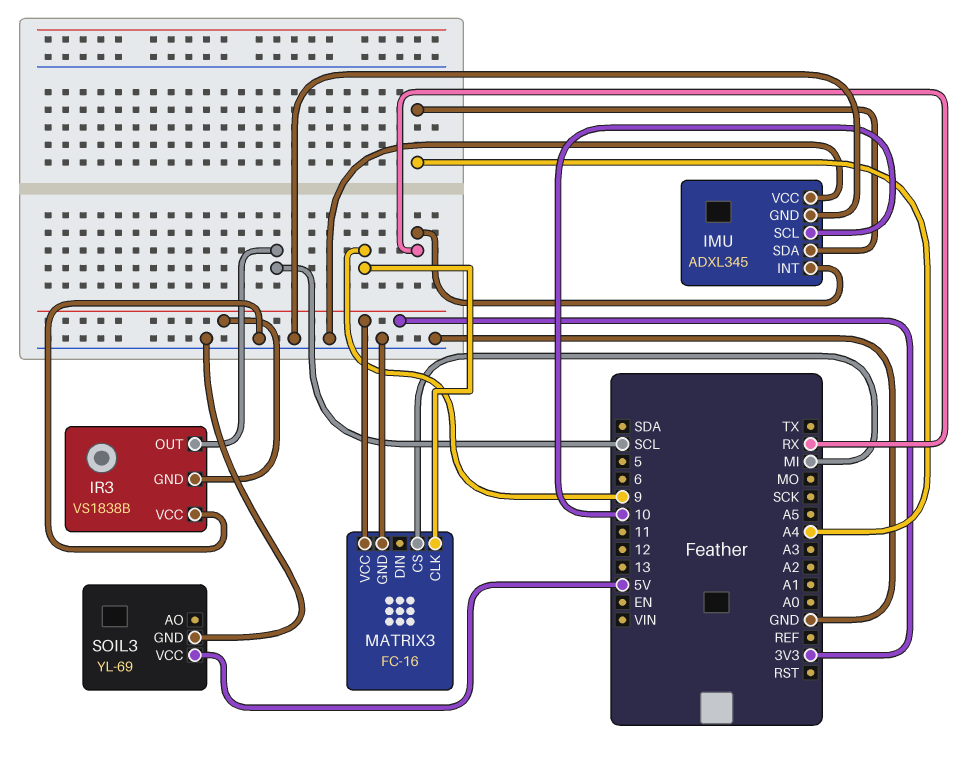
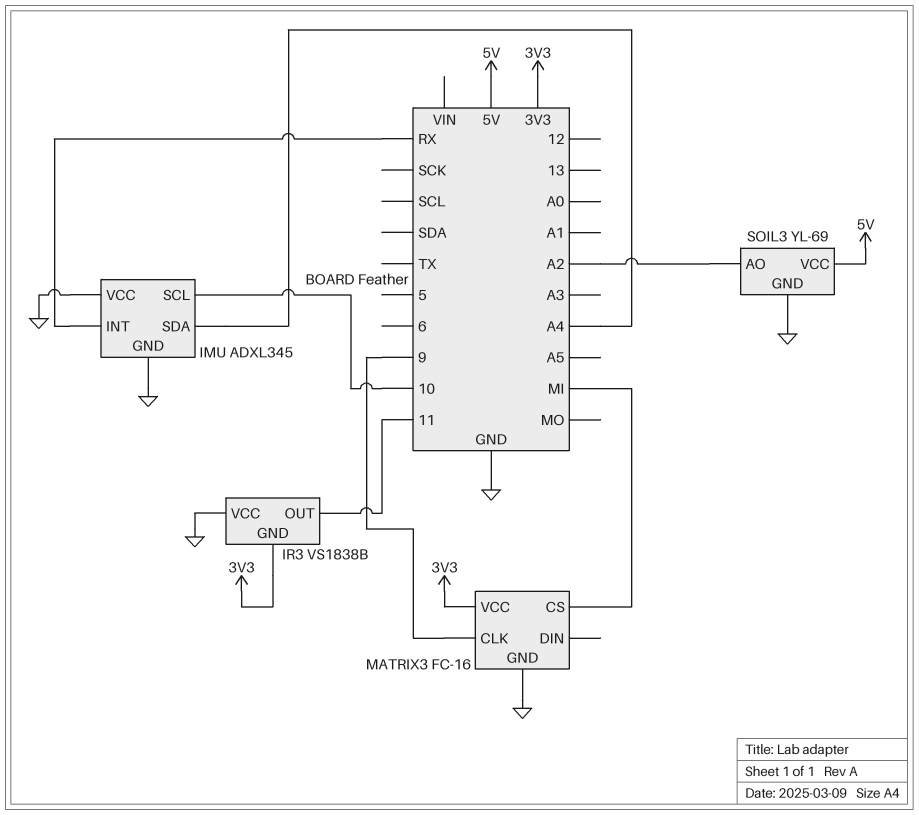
IR3 pin OUT: SCL -> 11
SOIL3 pin AO: none -> A2

